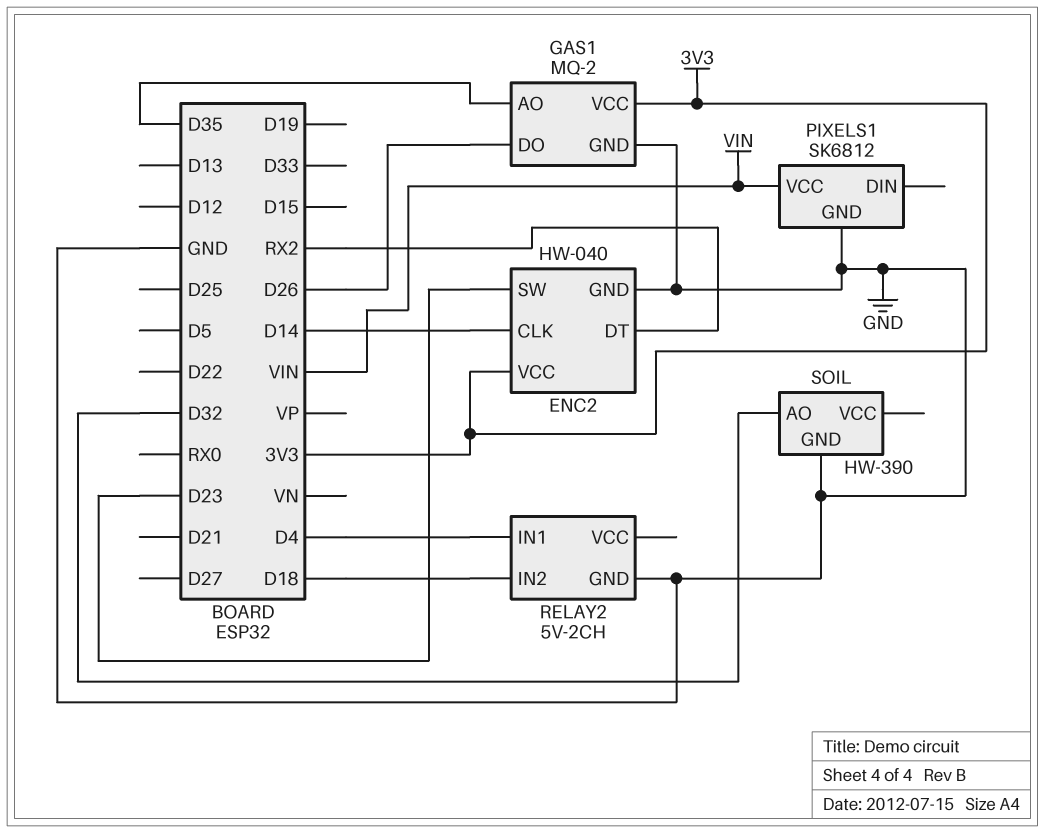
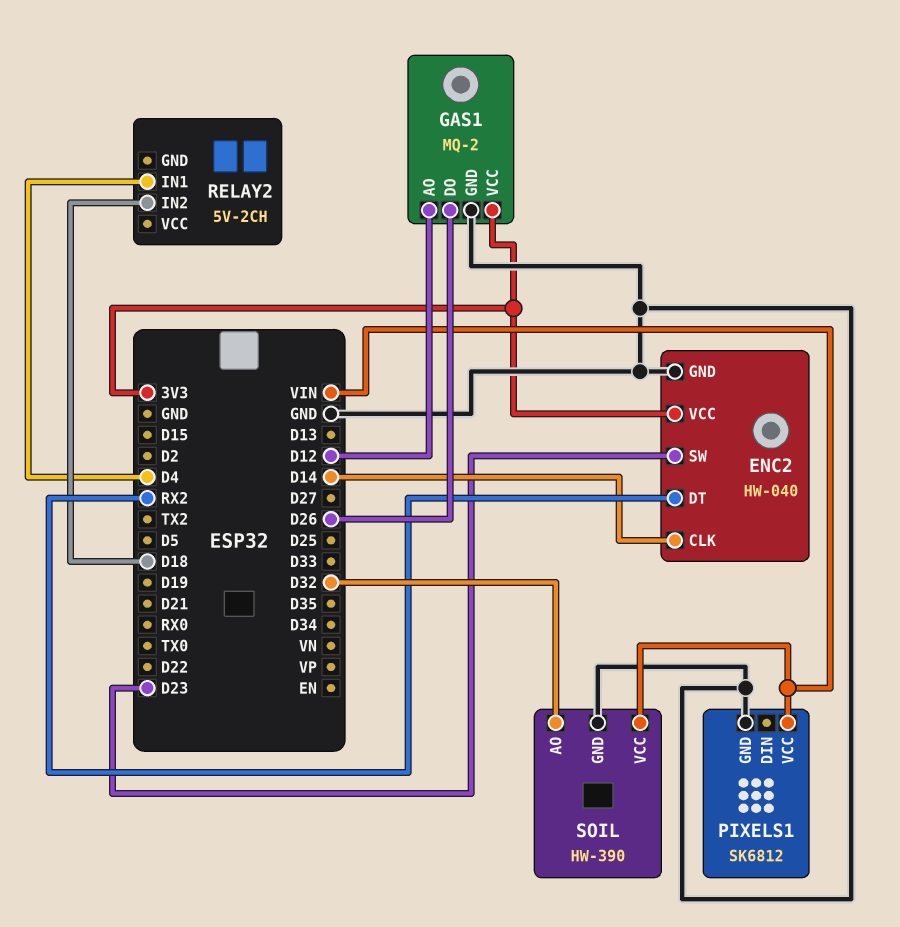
GAS1 pin AO: D35 -> D12
RELAY2 pin GND: GND -> none
SOIL pin VCC: none -> VIN

